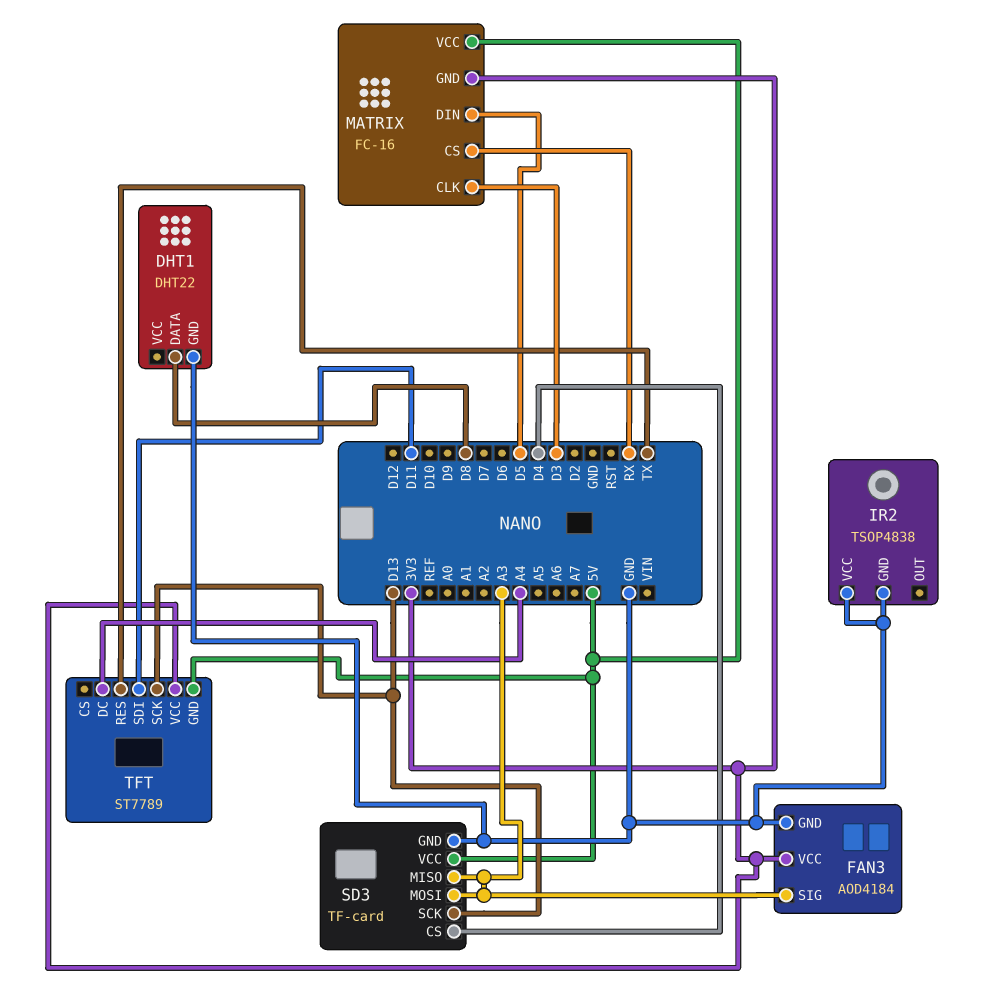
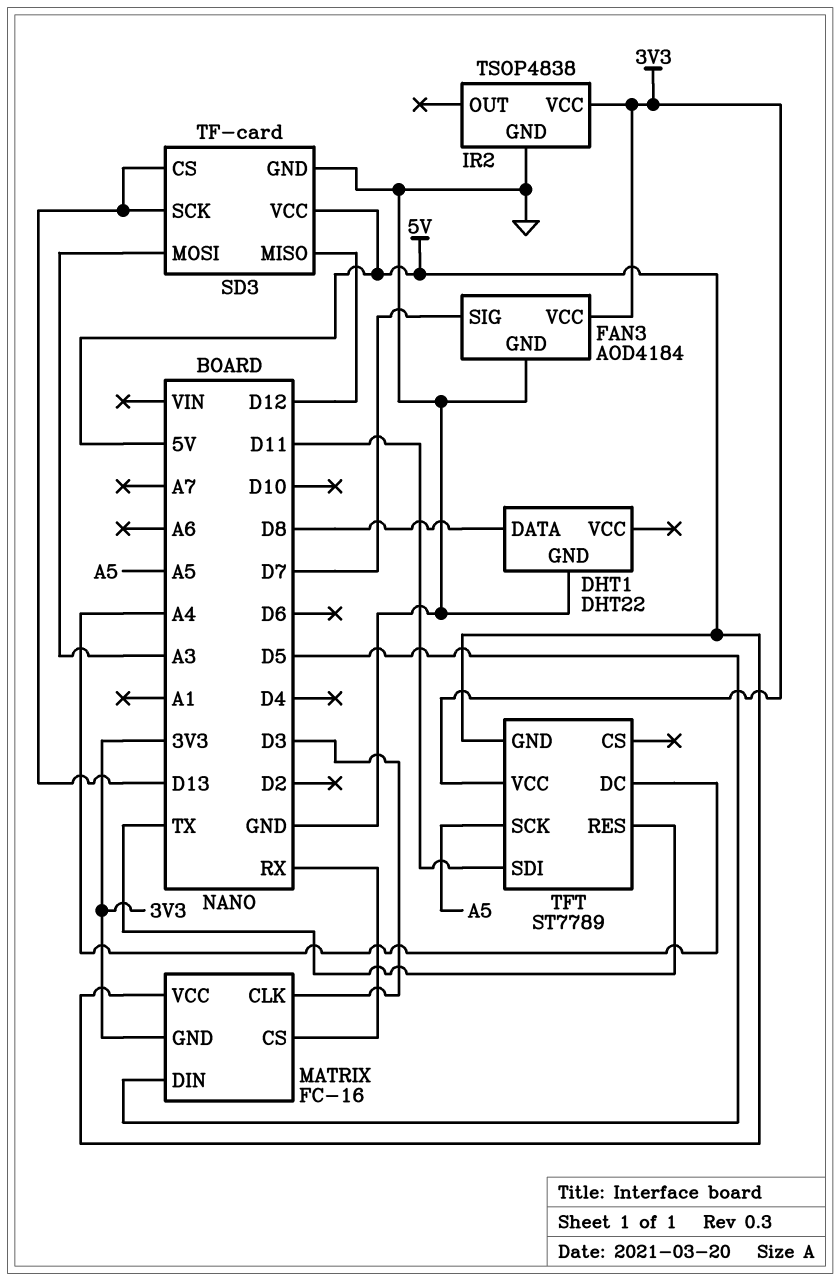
FAN3 pin SIG: A3 -> D7
IR2 pin VCC: GND -> 3V3
SD3 pin CS: D4 -> D13
SD3 pin MISO: A3 -> D12
TFT pin SCK: D13 -> A5

